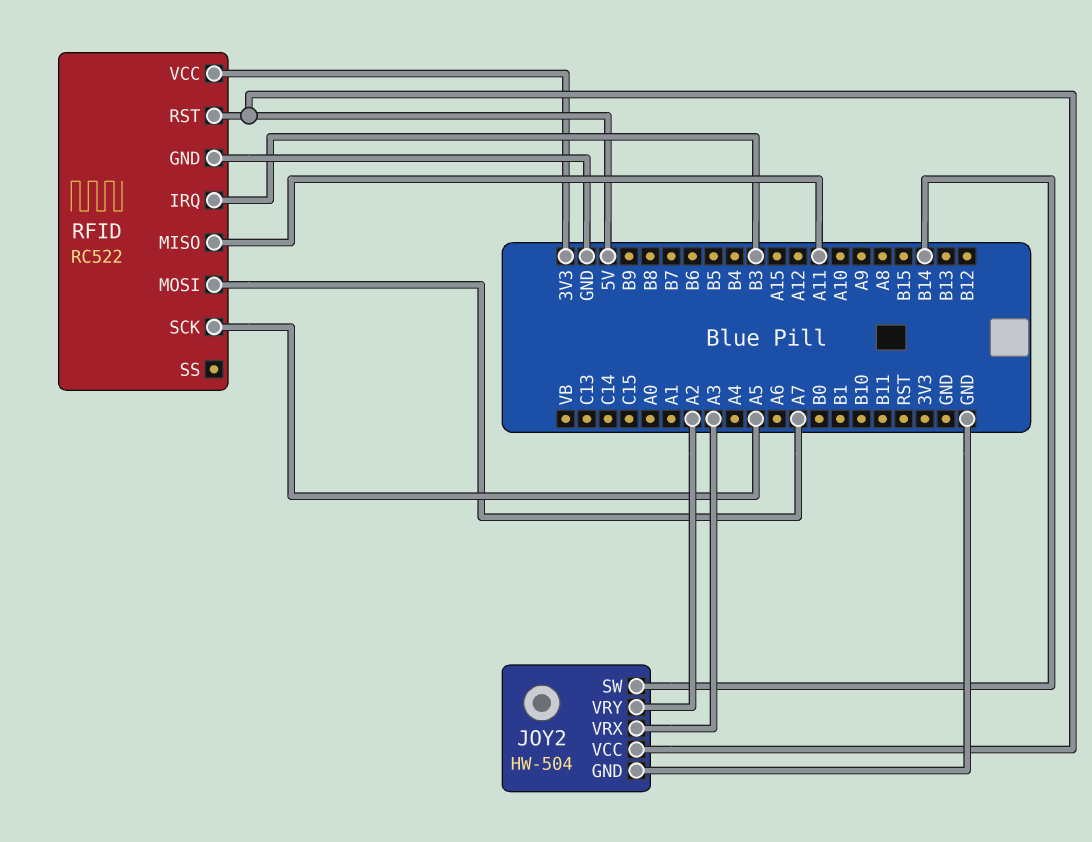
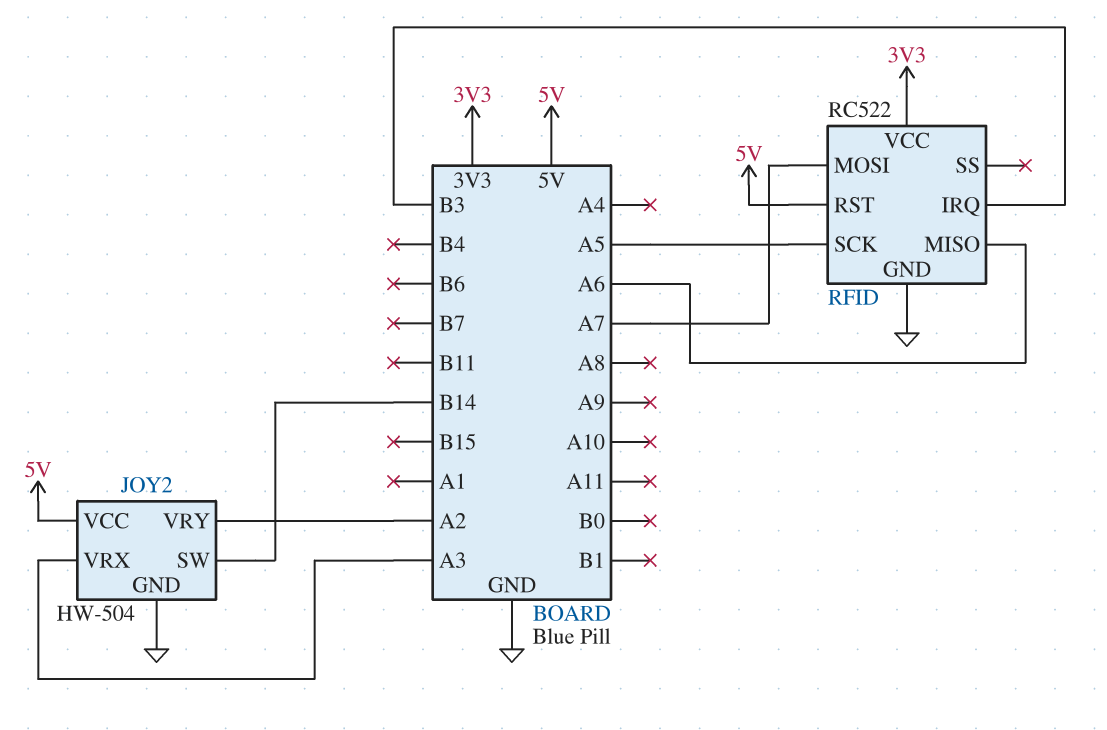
RFID pin MISO: A11 -> A6

